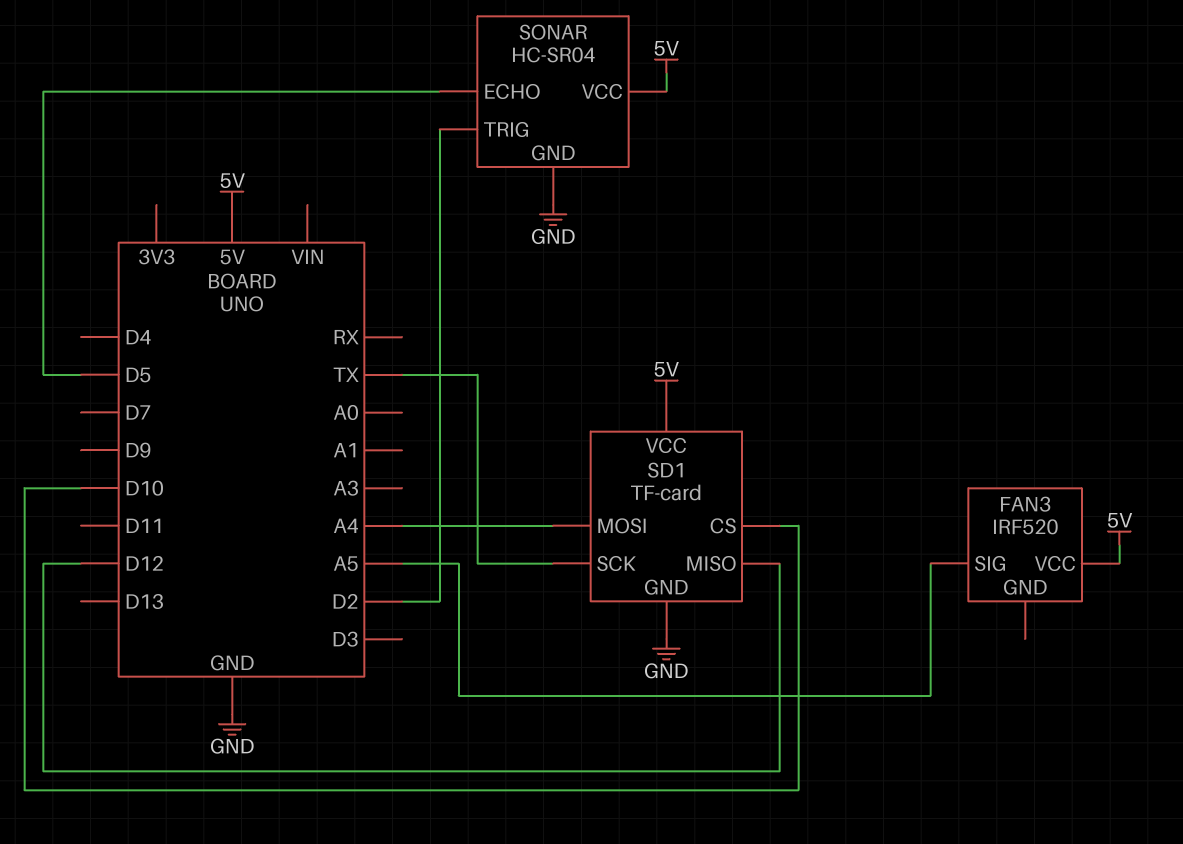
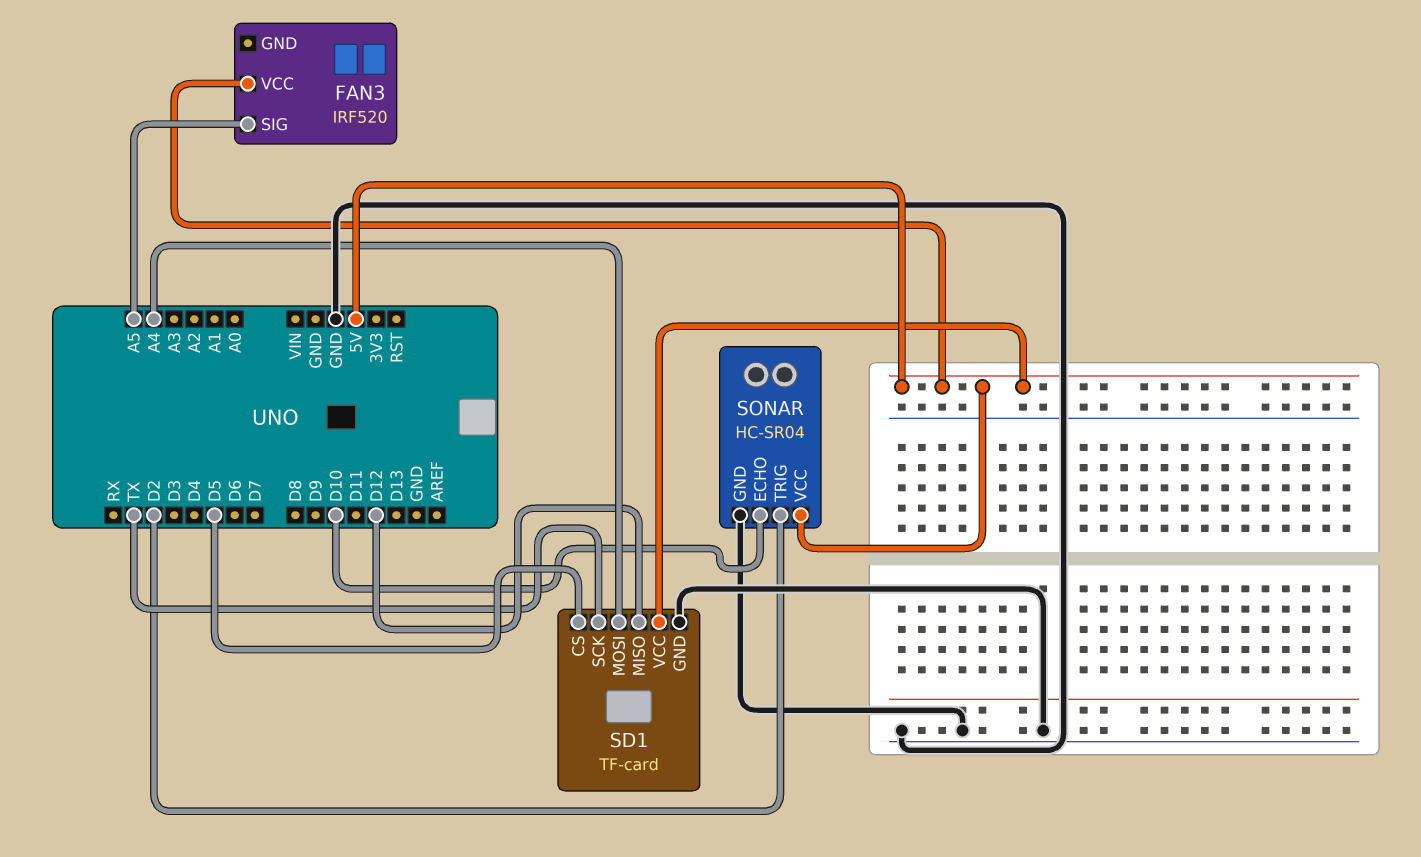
SD1 pin CS: D10 -> D5
SONAR pin ECHO: D5 -> D10

